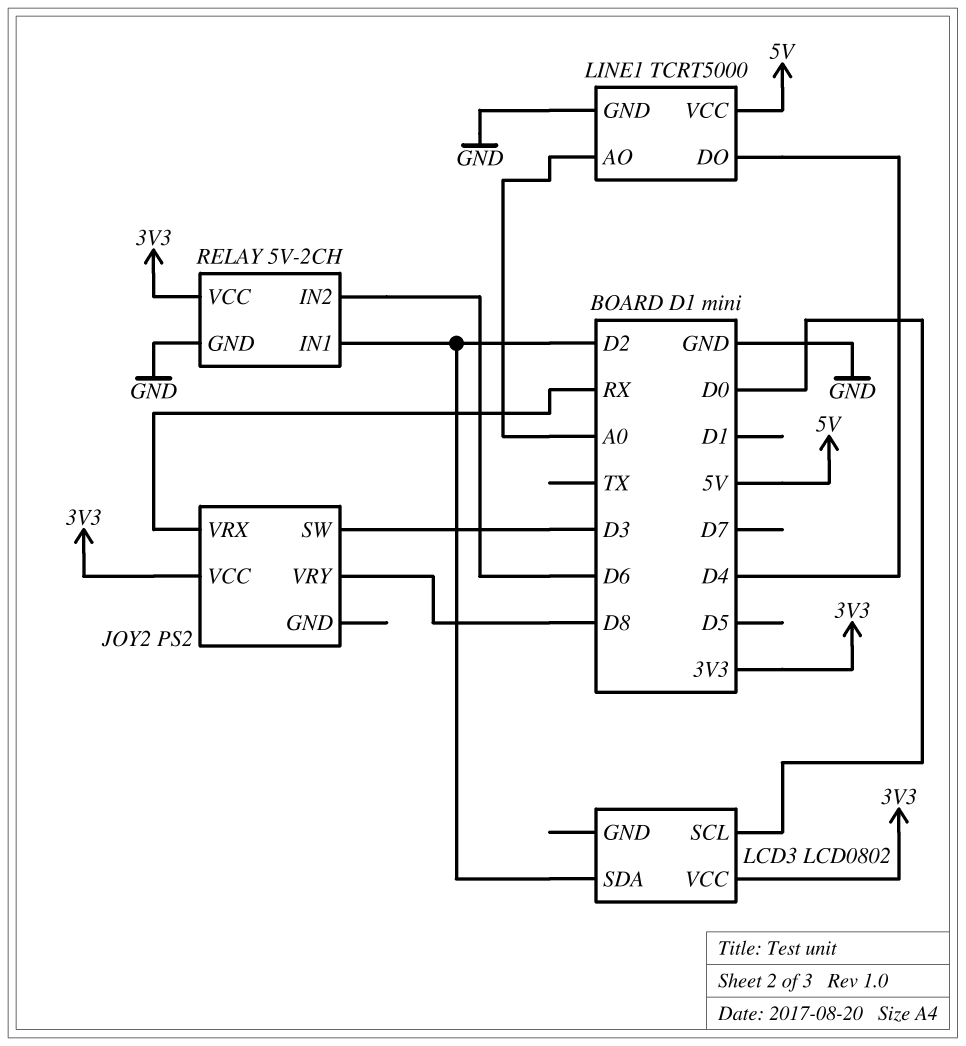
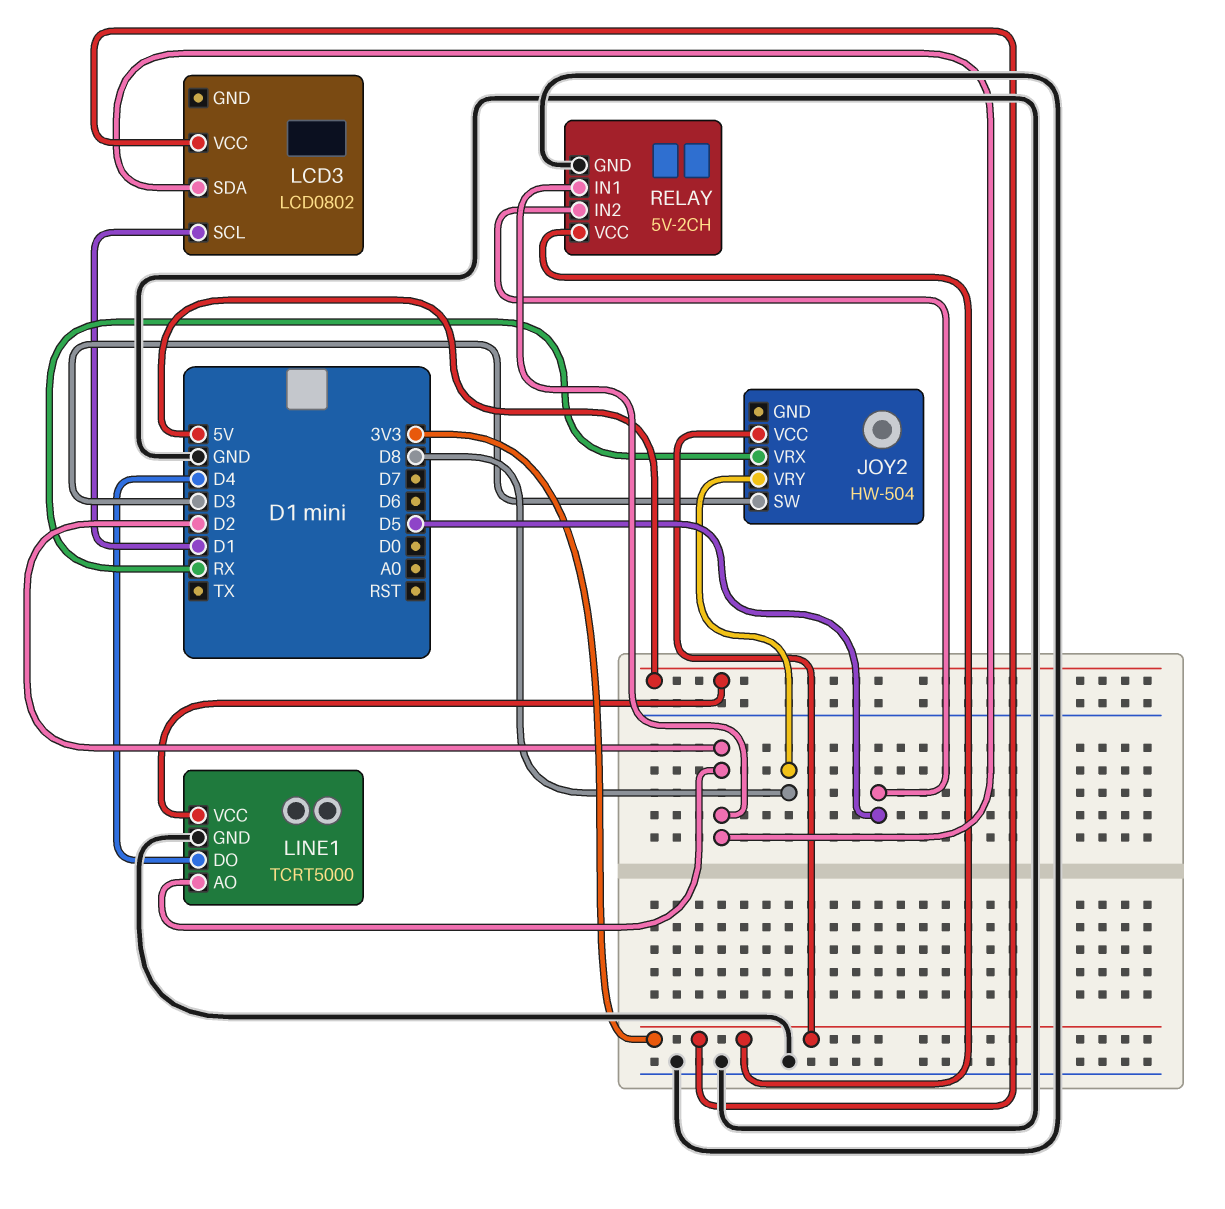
JOY2: PS2 -> HW-504
LCD3 pin SCL: D0 -> D1
LINE1 pin AO: A0 -> D2
RELAY pin IN2: D6 -> D5

